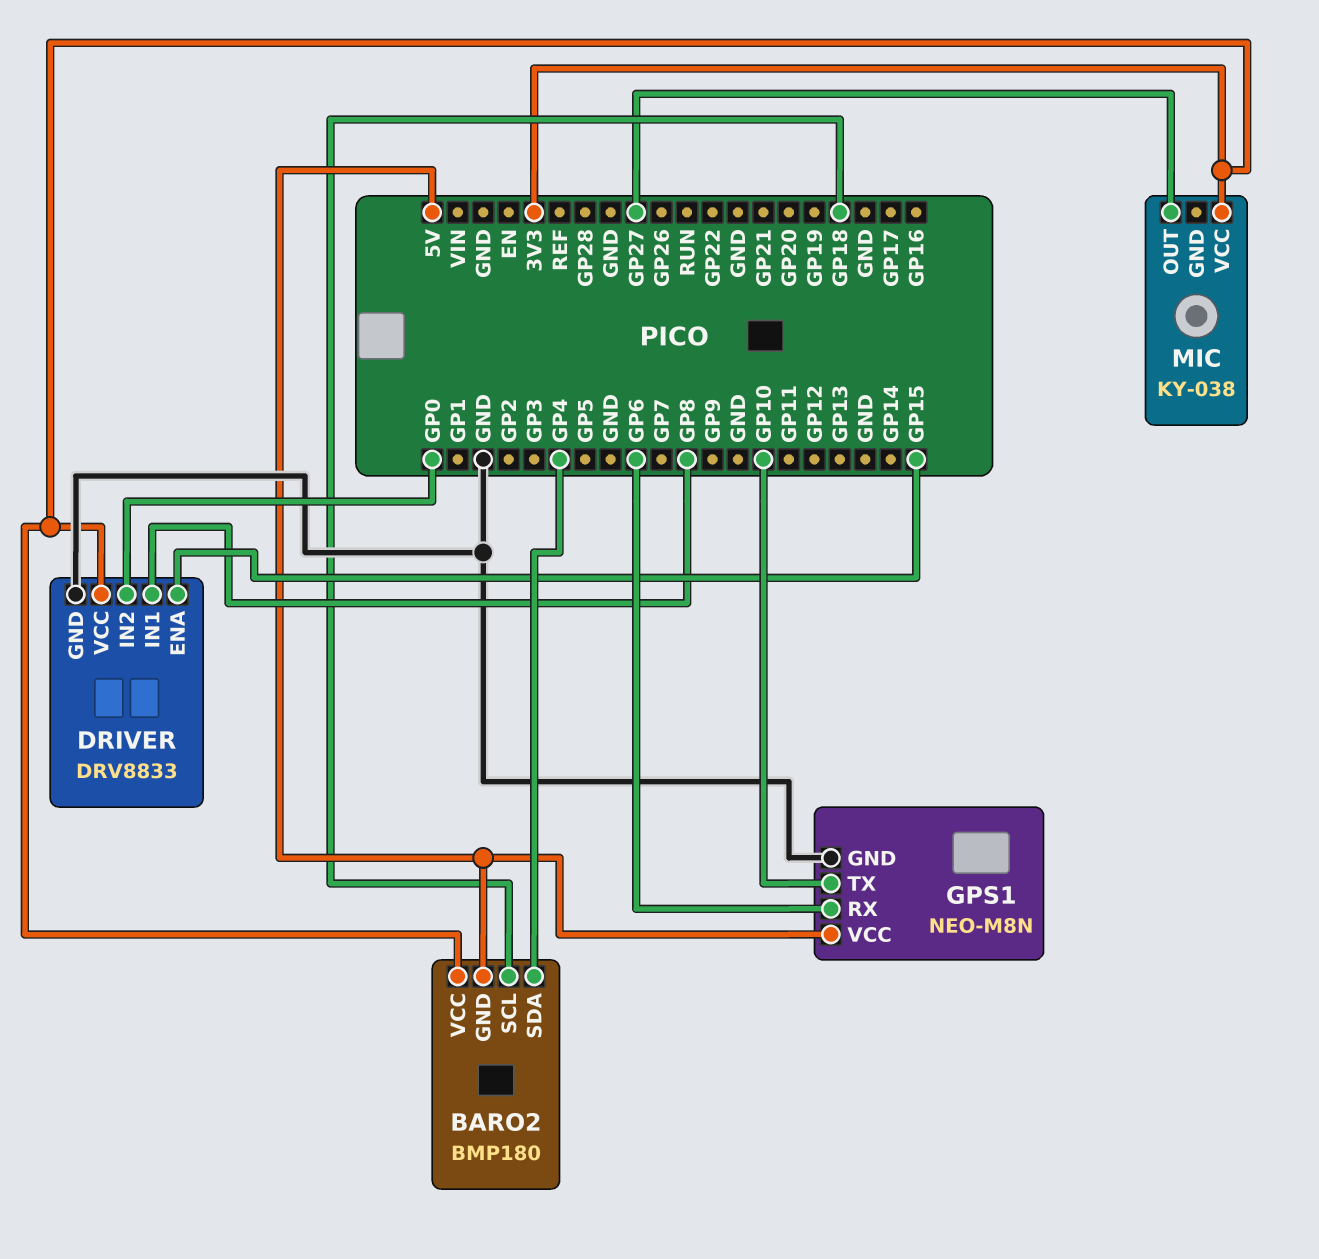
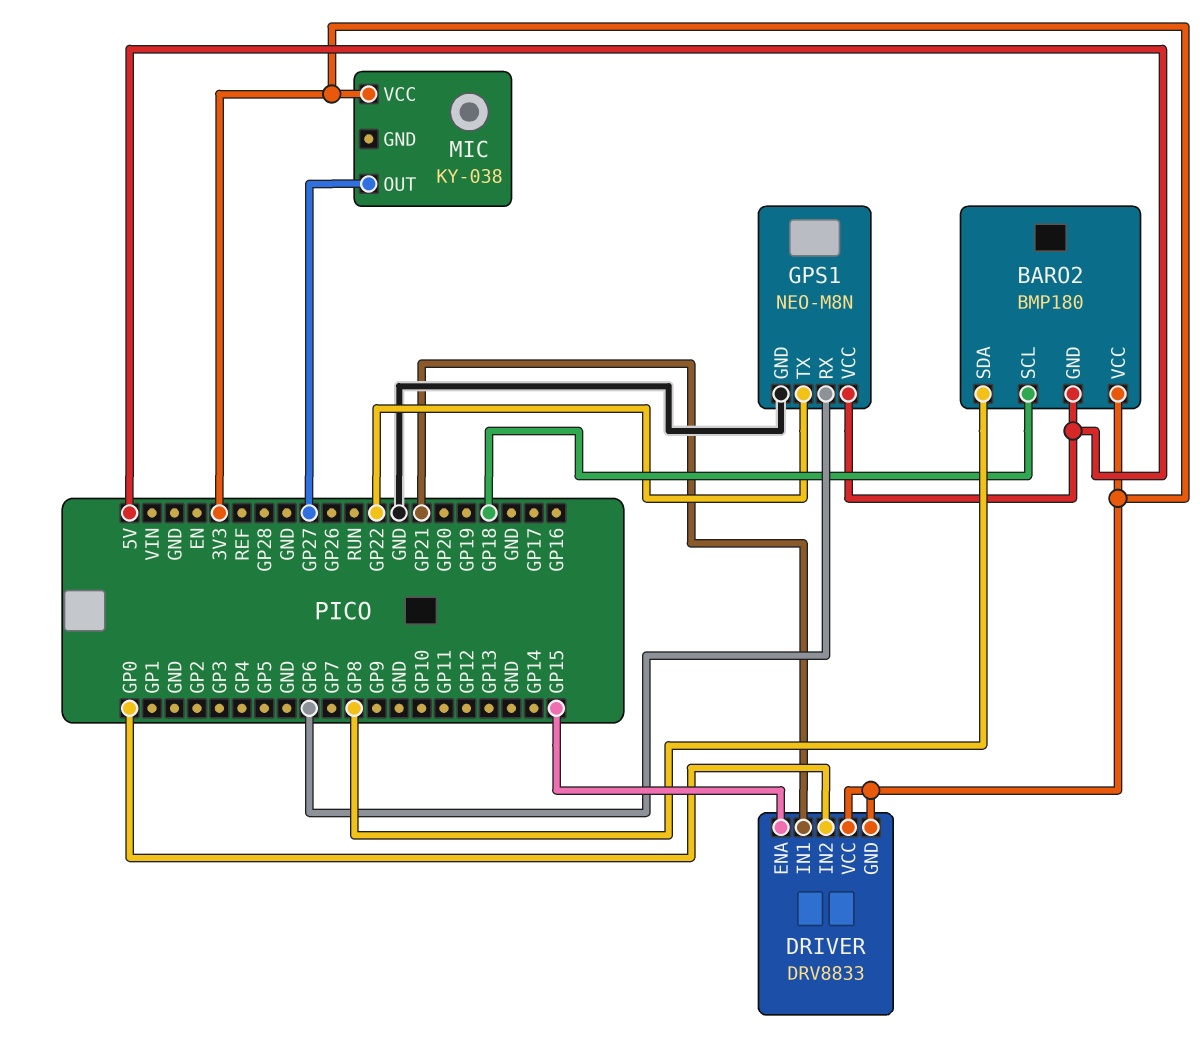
BARO2 pin SDA: GP4 -> GP8
DRIVER pin GND: GND -> 3V3
DRIVER pin IN1: GP8 -> GP21
GPS1 pin TX: GP10 -> GP22

